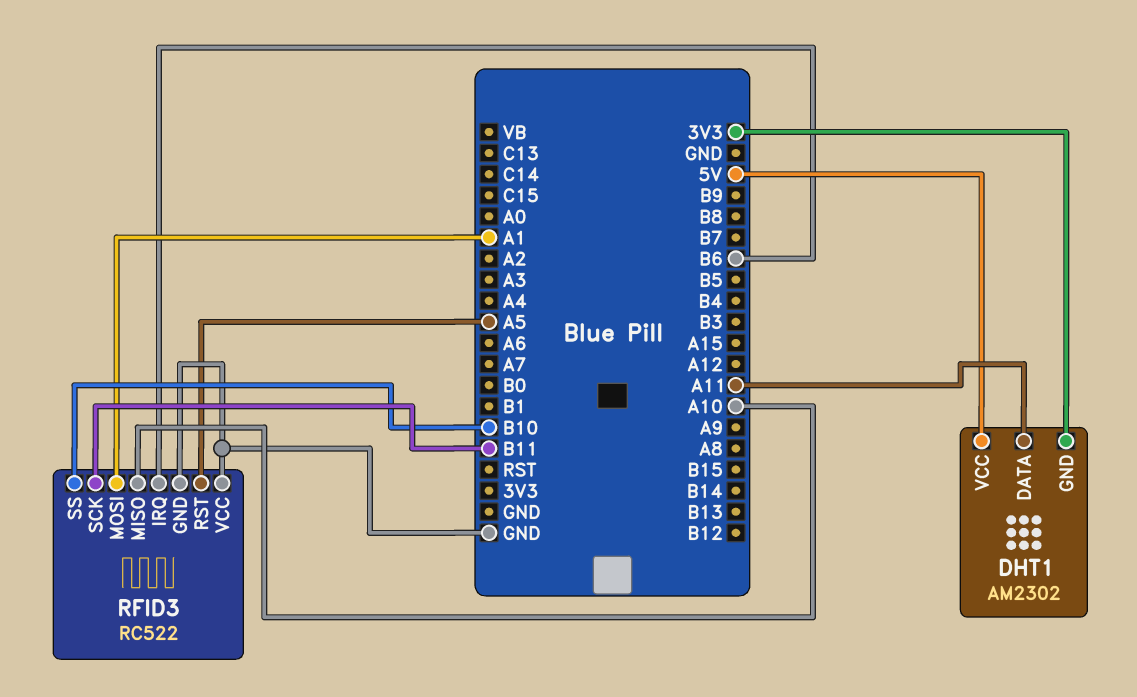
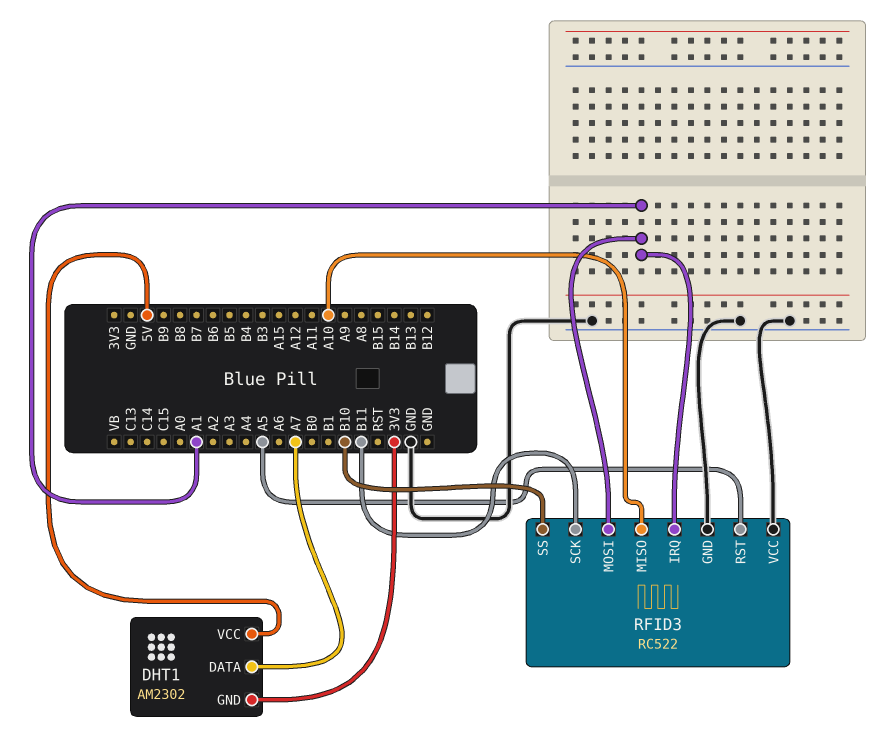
DHT1 pin DATA: A11 -> A7
RFID3 pin IRQ: B6 -> A1

